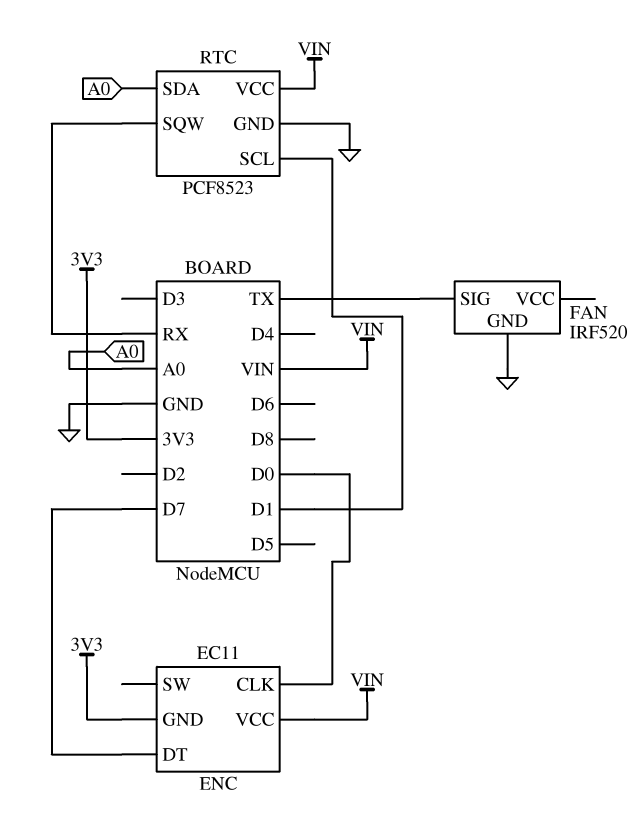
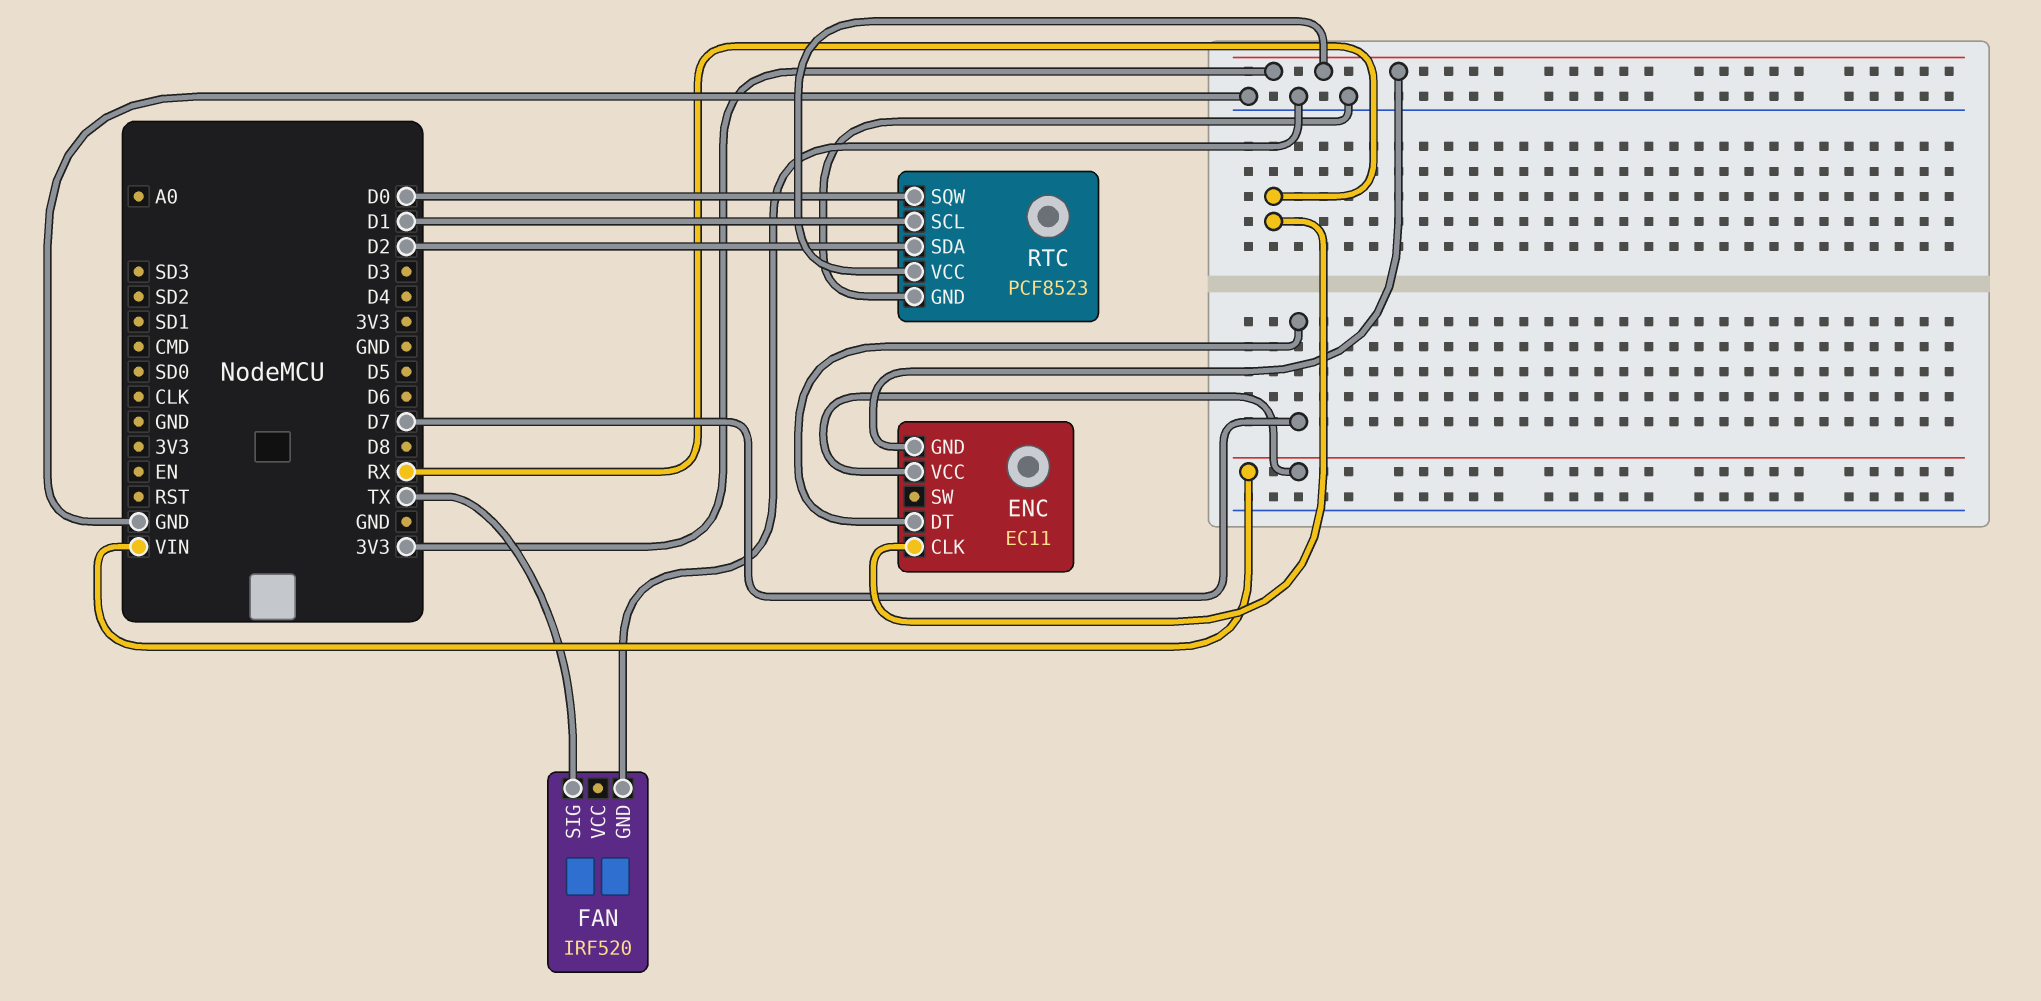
ENC pin CLK: D0 -> RX
RTC pin SDA: A0 -> D2
RTC pin SQW: RX -> D0
RTC pin VCC: VIN -> 3V3

